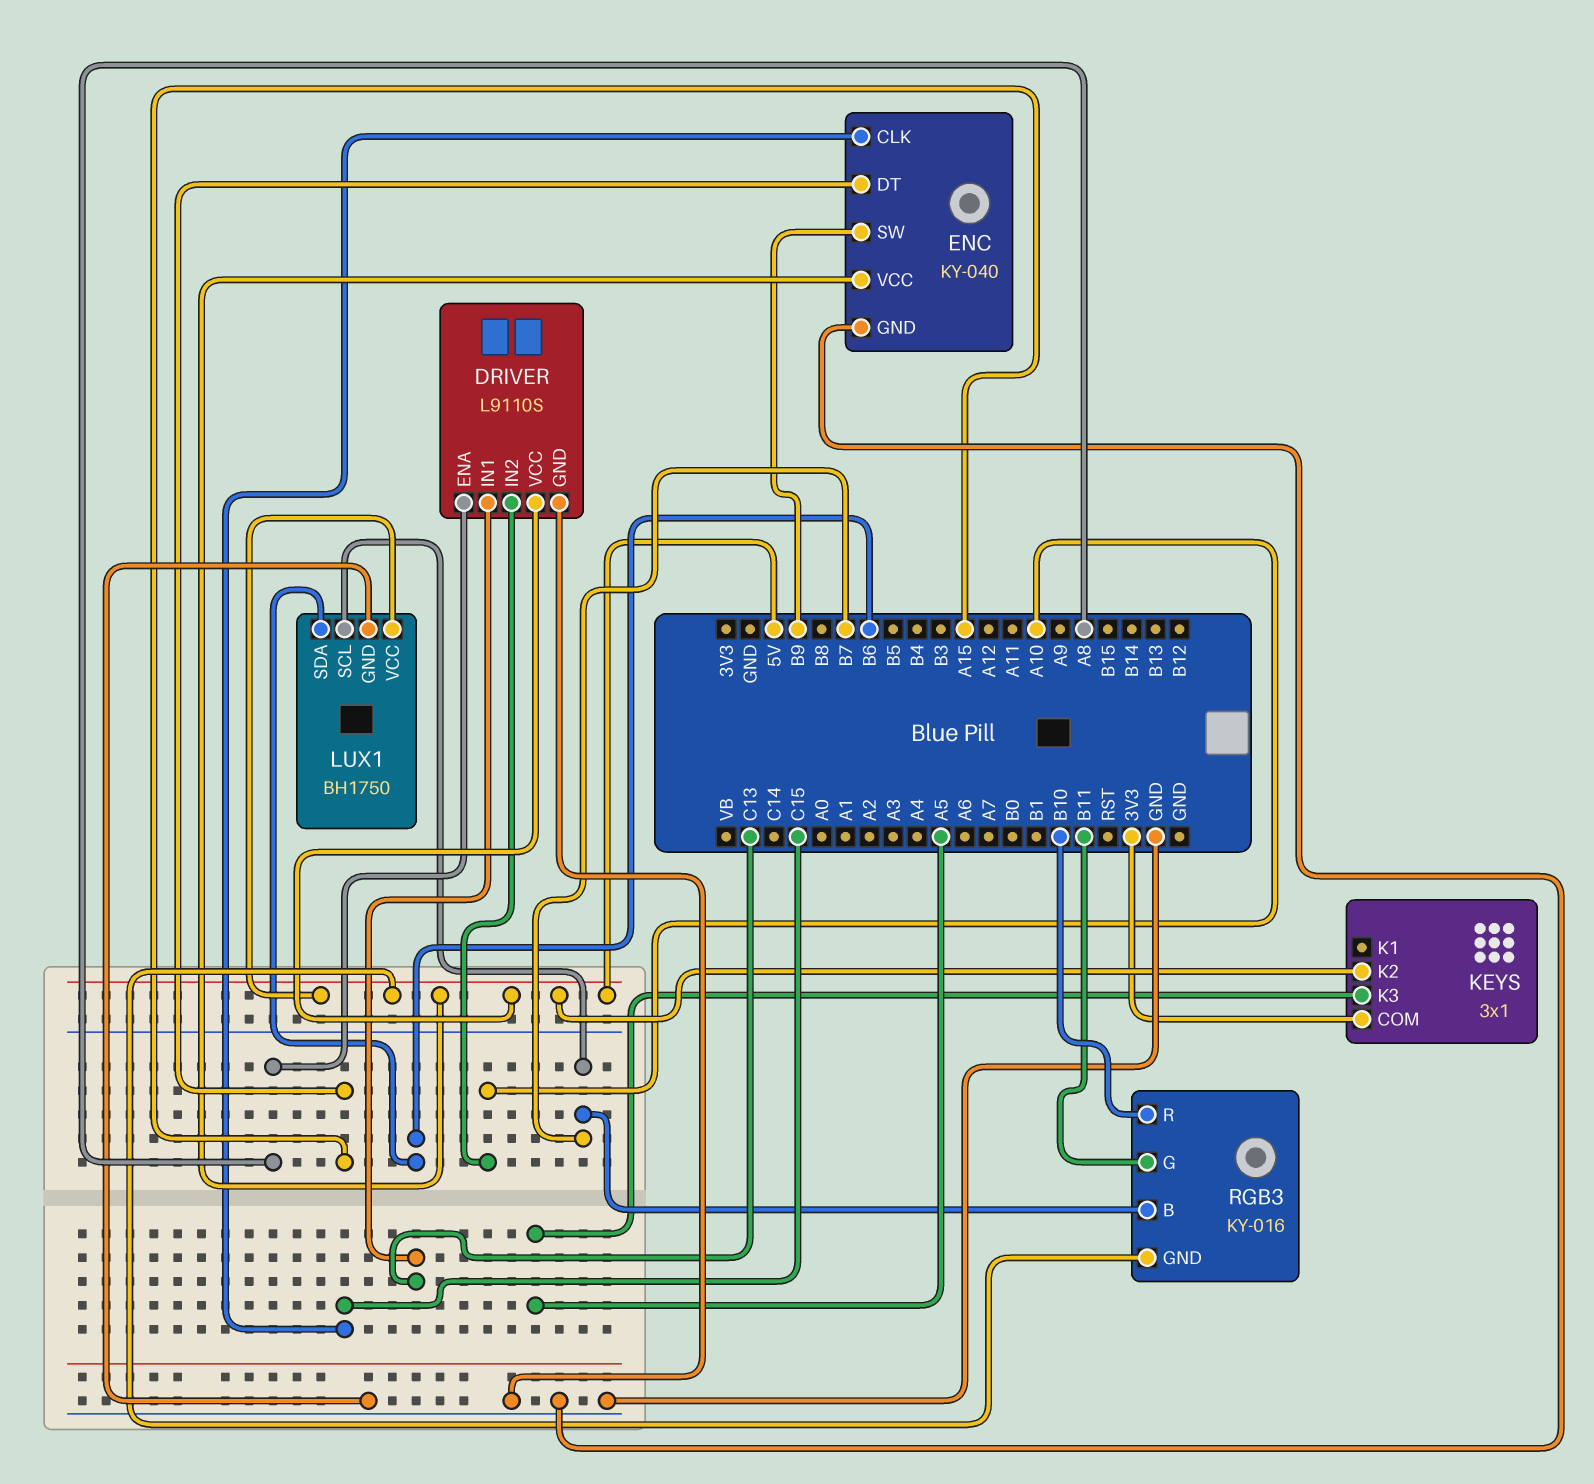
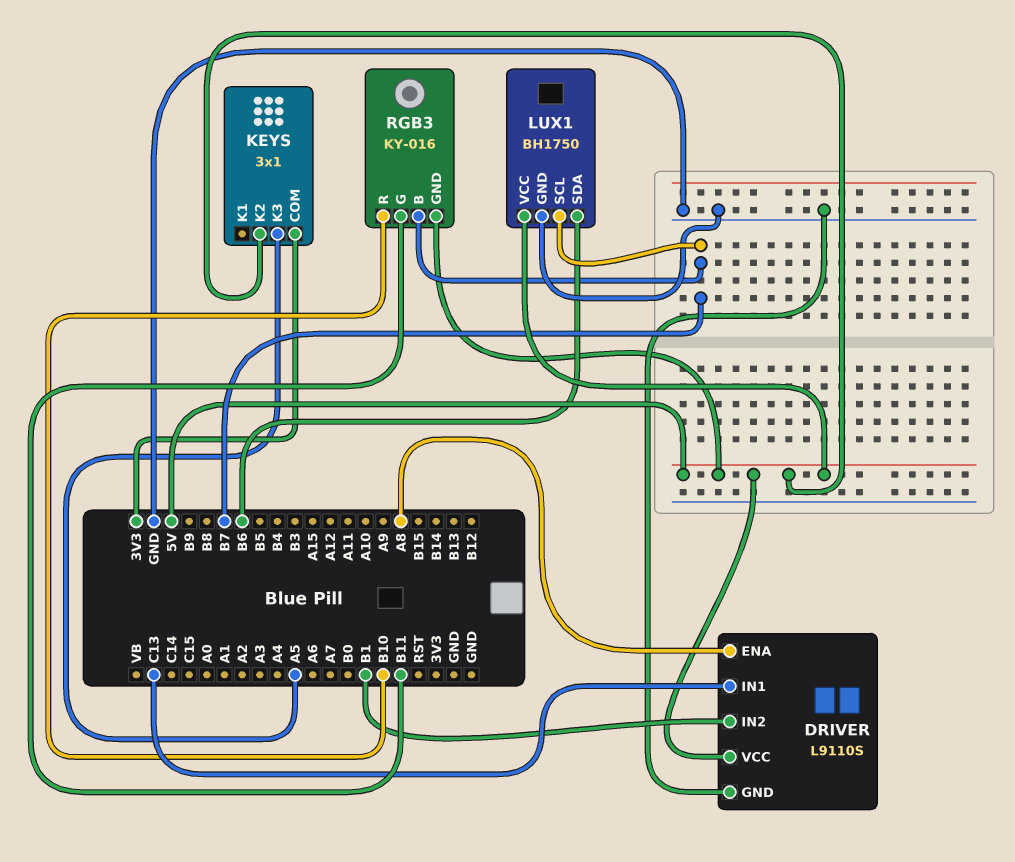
DRIVER pin IN2: A10 -> B1
ENC: KY-040 -> none
ENC pin CLK: C15 -> none
ENC pin DT: A15 -> none
ENC pin GND: GND -> none
ENC pin SW: B9 -> none
ENC pin VCC: 5V -> none

